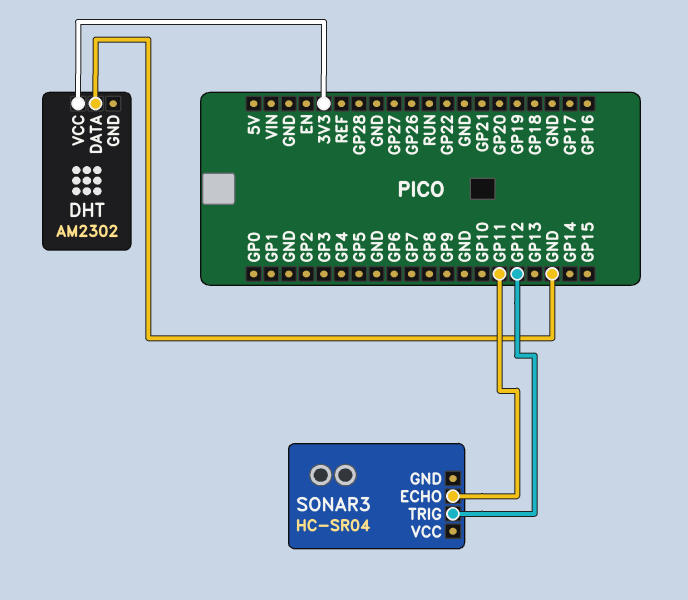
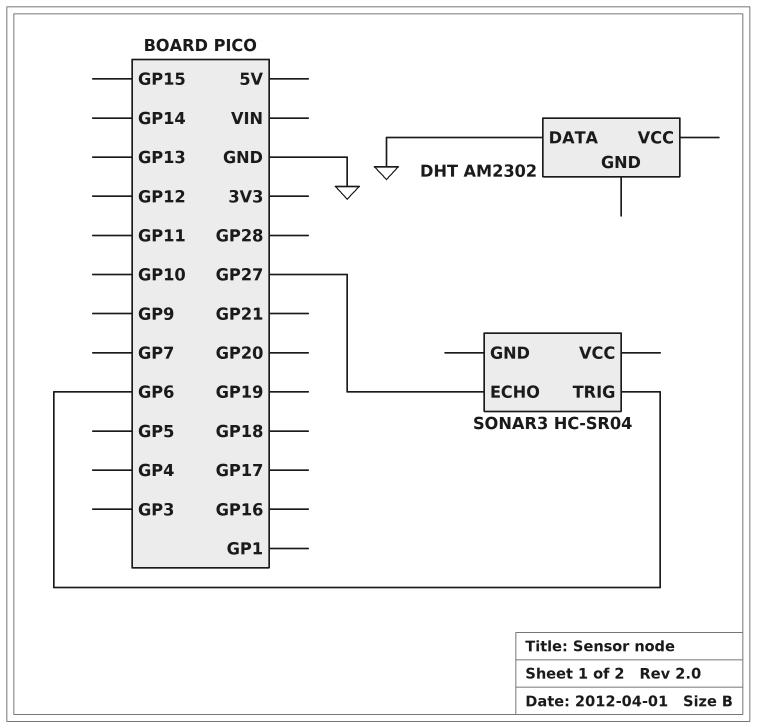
DHT pin VCC: 3V3 -> none
SONAR3 pin ECHO: GP11 -> GP27
SONAR3 pin TRIG: GP12 -> GP6

